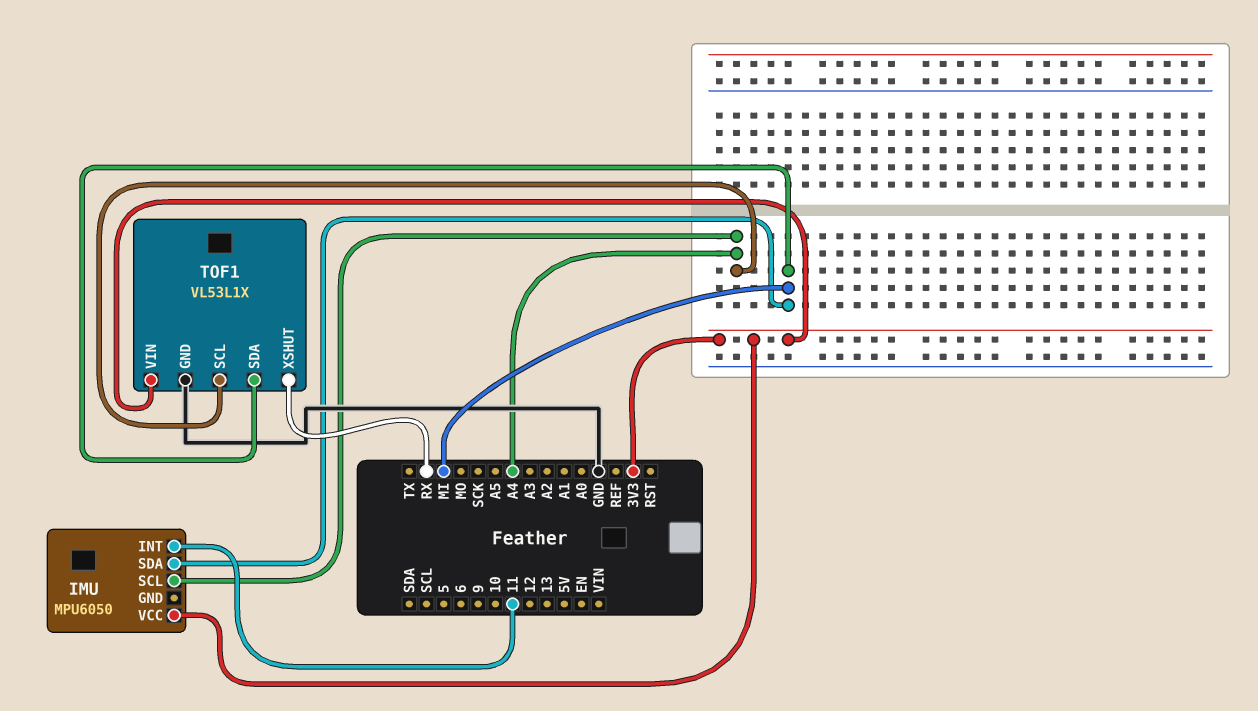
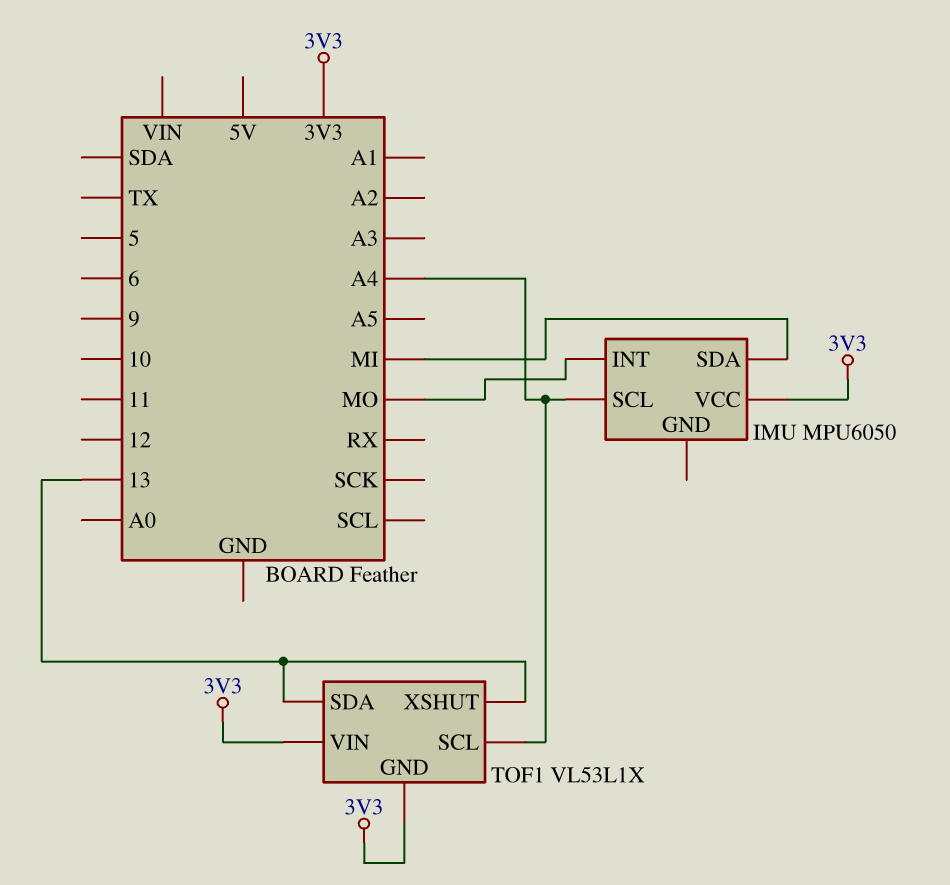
IMU pin INT: 11 -> MO
TOF1 pin GND: GND -> 3V3
TOF1 pin SDA: MI -> 13
TOF1 pin XSHUT: RX -> 13

